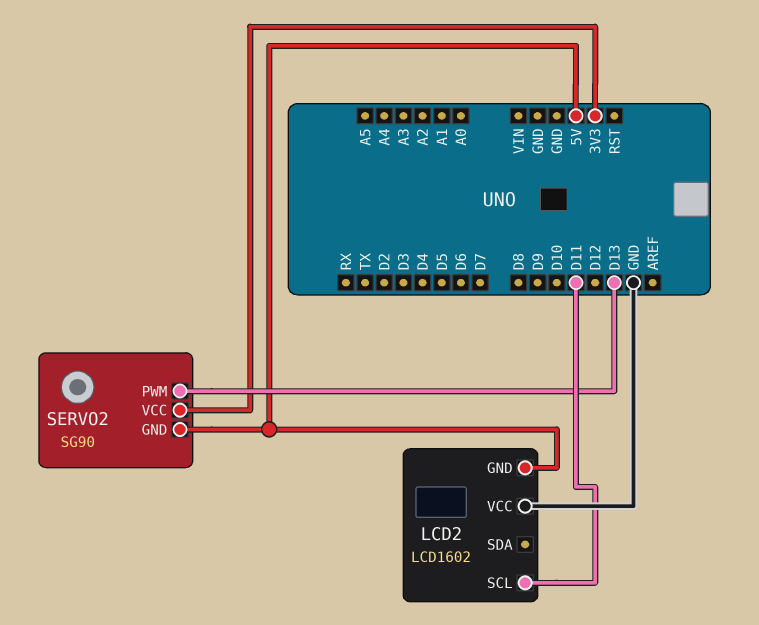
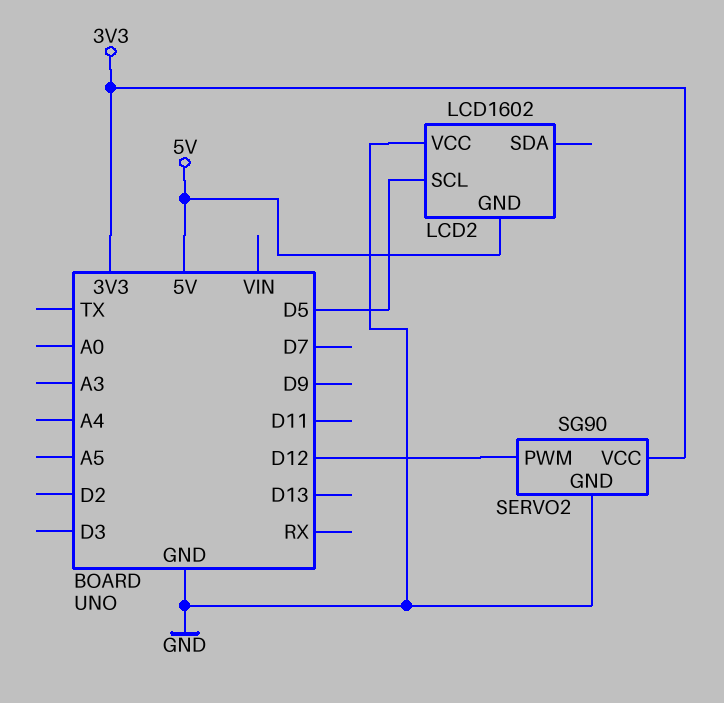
LCD2 pin SCL: D11 -> D5
SERVO2 pin GND: 5V -> GND
SERVO2 pin PWM: D13 -> D12

